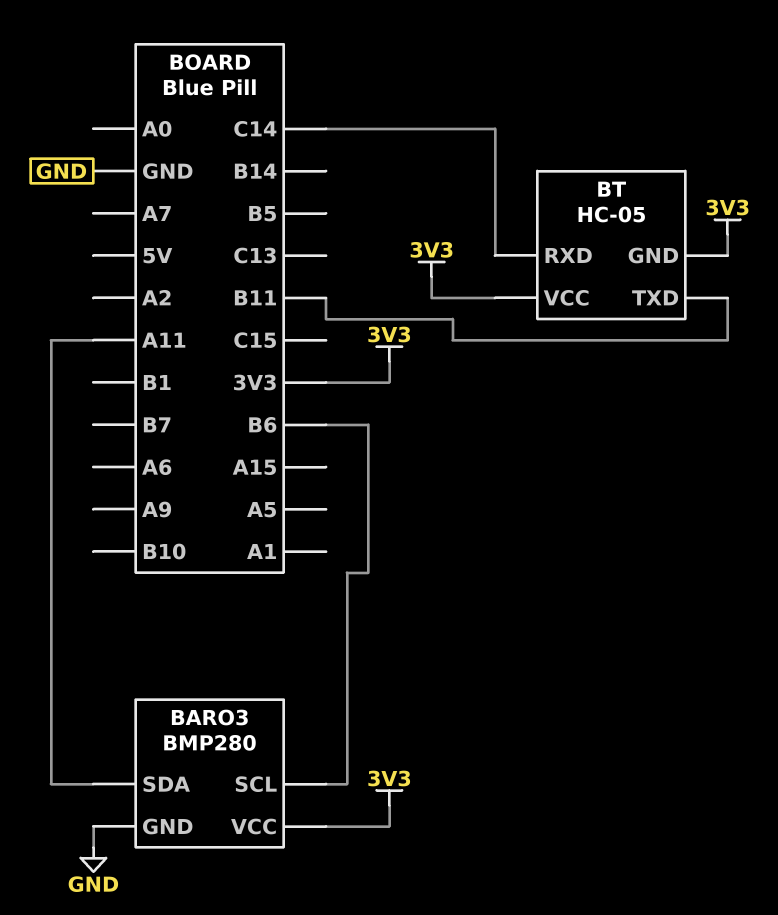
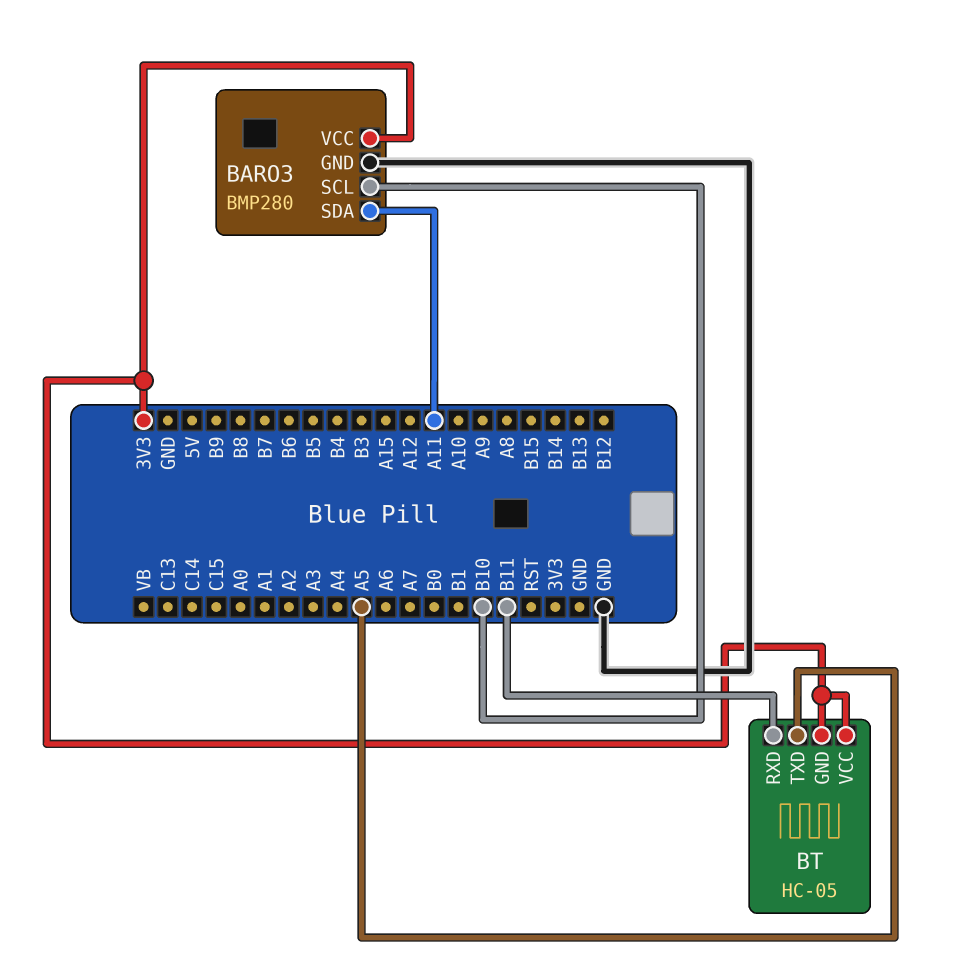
BARO3 pin SCL: B6 -> B10
BT pin RXD: C14 -> B11
BT pin TXD: B11 -> A5

